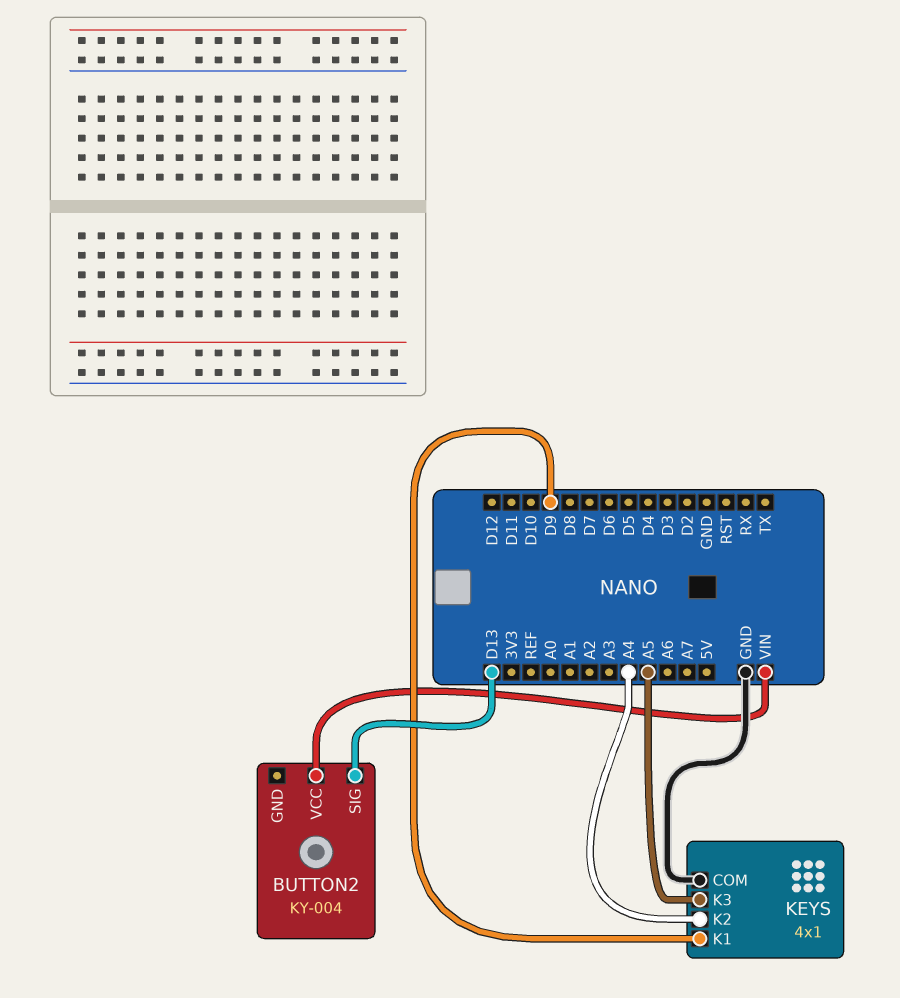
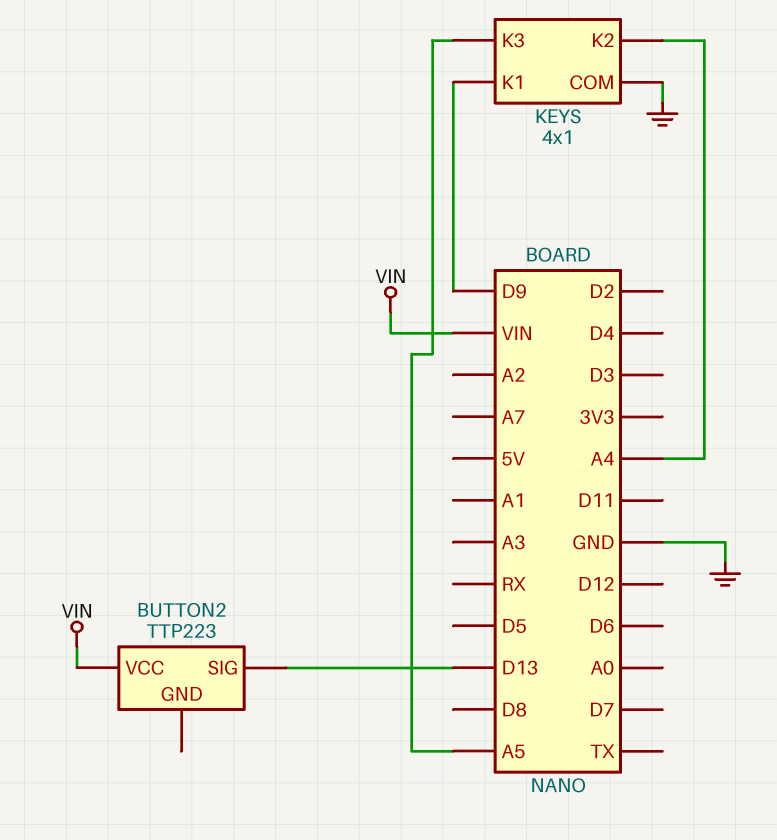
BUTTON2: KY-004 -> TTP223

